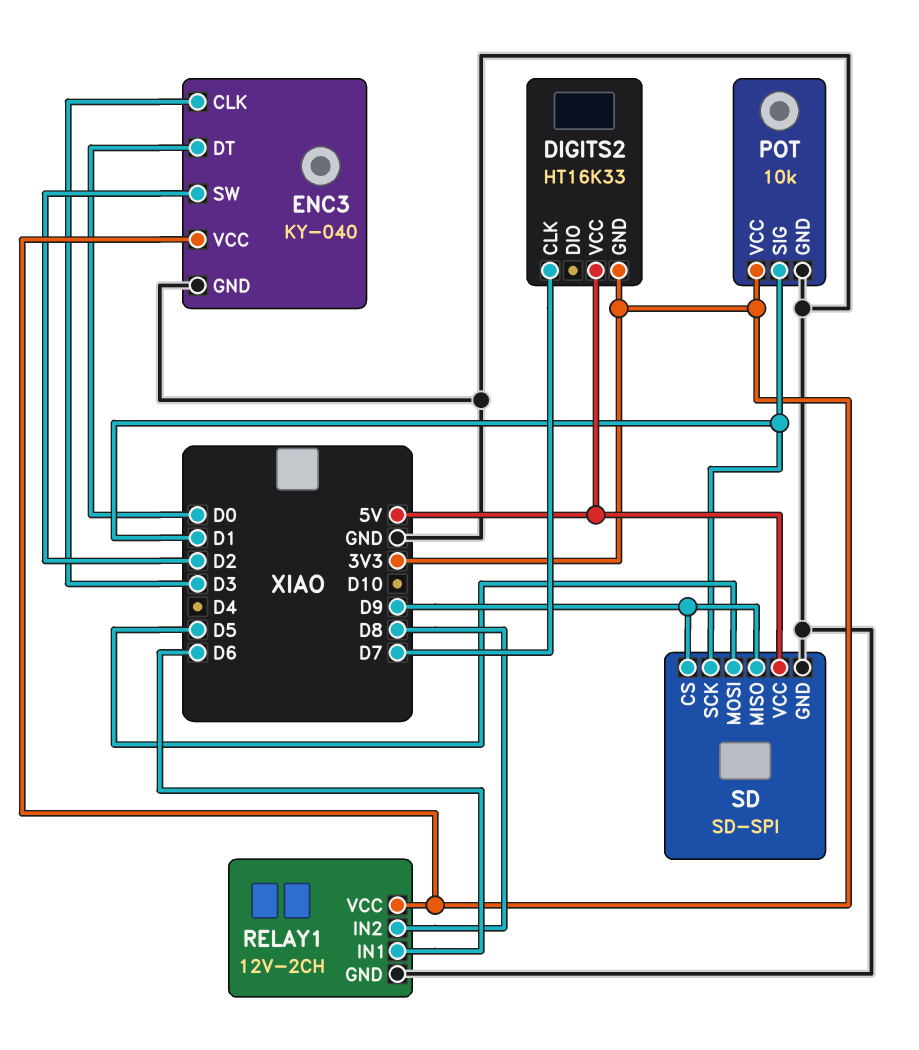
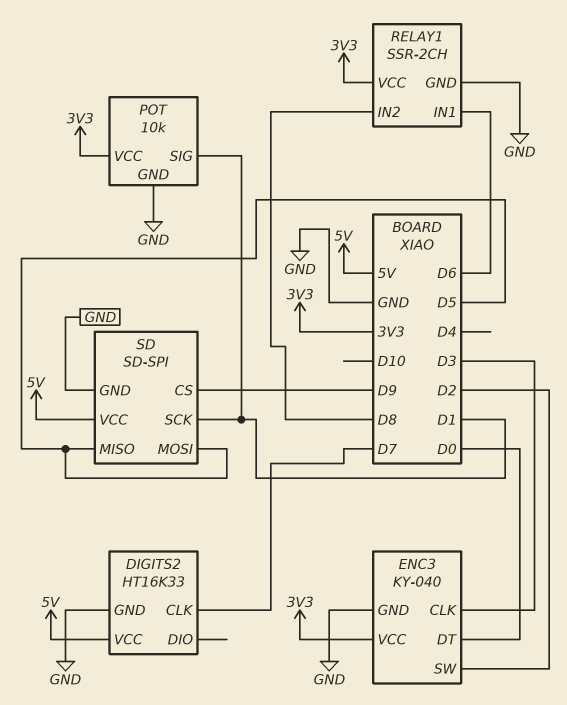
DIGITS2 pin GND: 3V3 -> GND
RELAY1: 12V-2CH -> SSR-2CH
SD pin MISO: D9 -> D5

